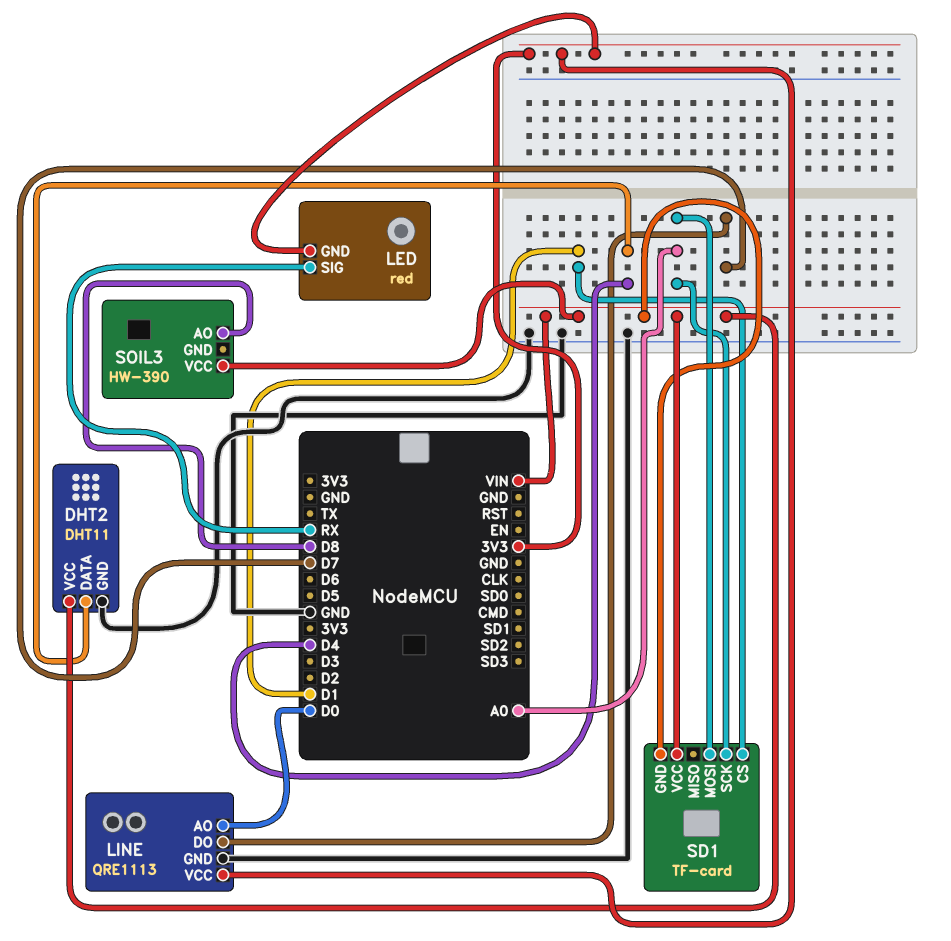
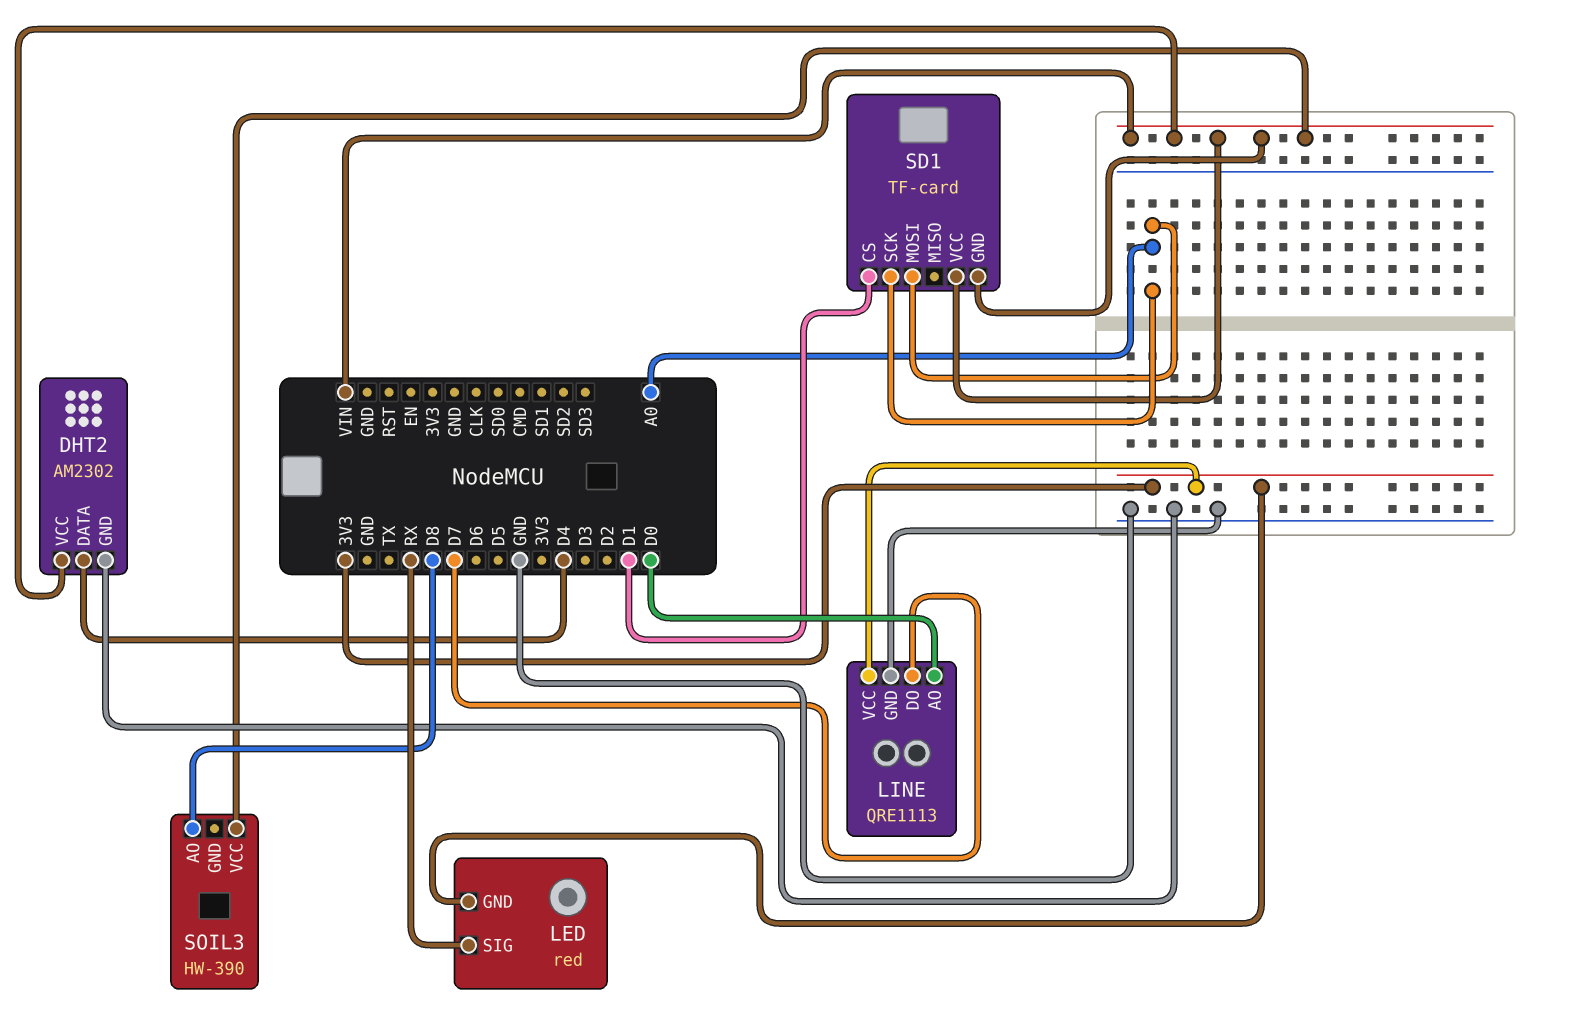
DHT2: DHT11 -> AM2302

